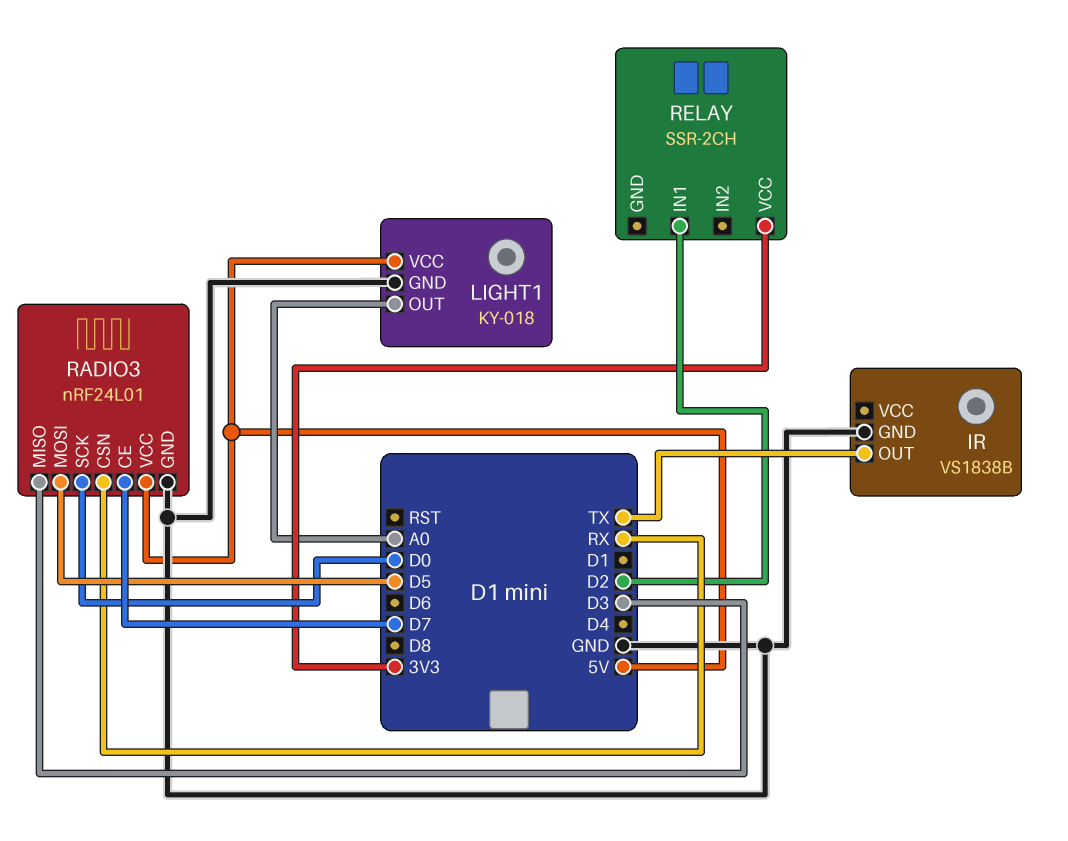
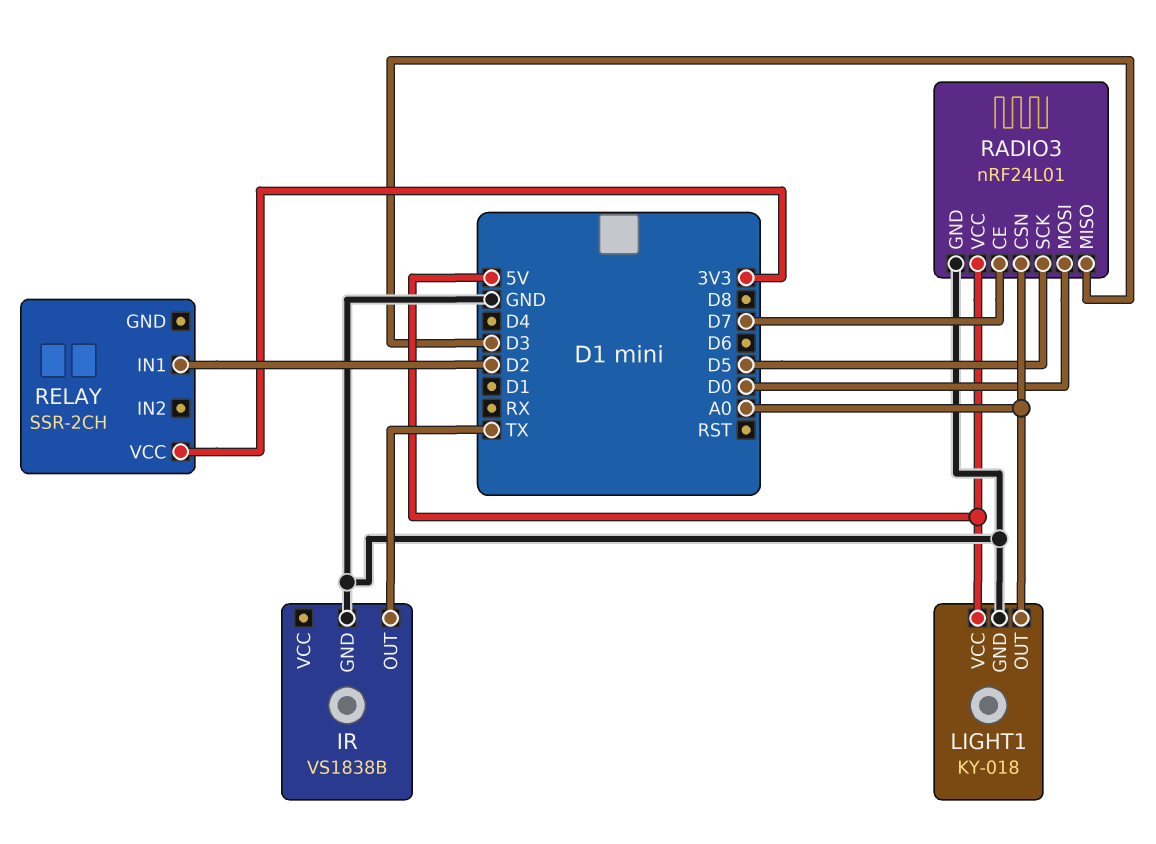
RADIO3 pin CSN: RX -> A0
RADIO3 pin MOSI: D5 -> D0
RADIO3 pin SCK: D0 -> D5

